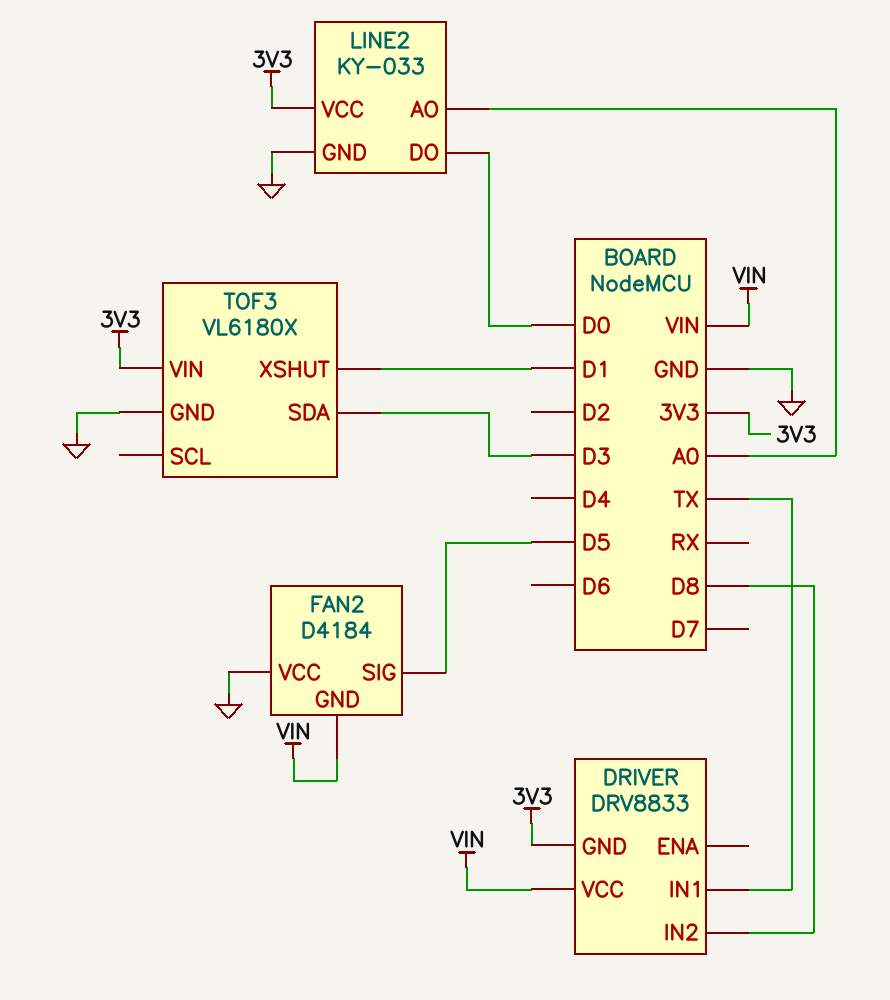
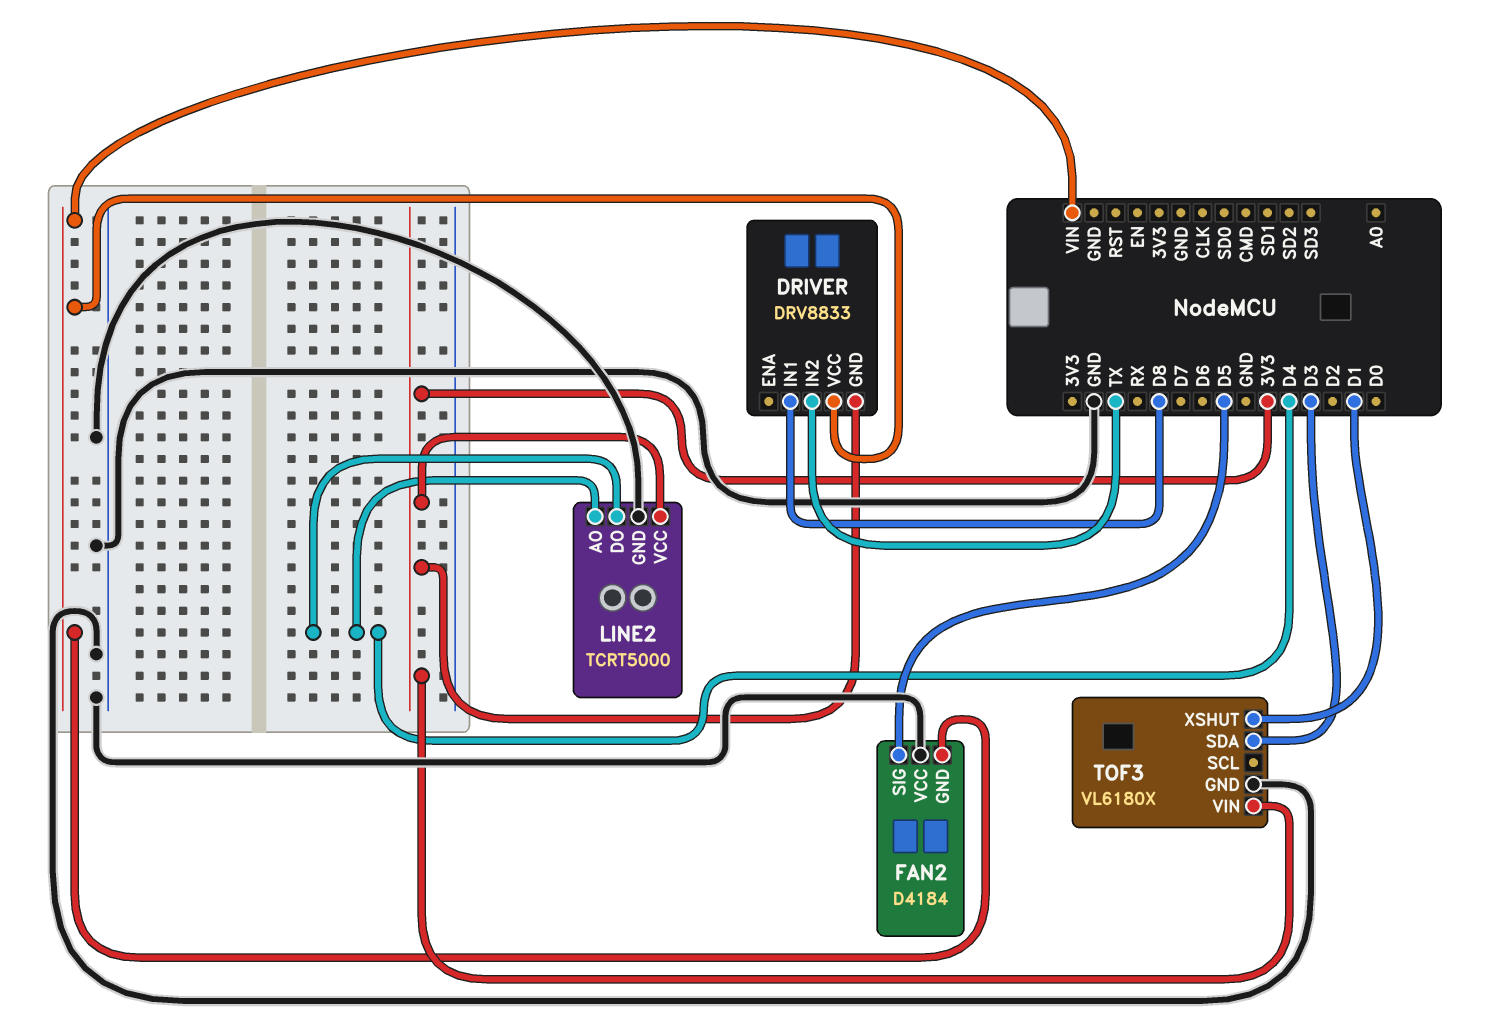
DRIVER pin IN1: TX -> D8
DRIVER pin IN2: D8 -> TX
LINE2: KY-033 -> TCRT5000
LINE2 pin AO: A0 -> D4
LINE2 pin DO: D0 -> D4

